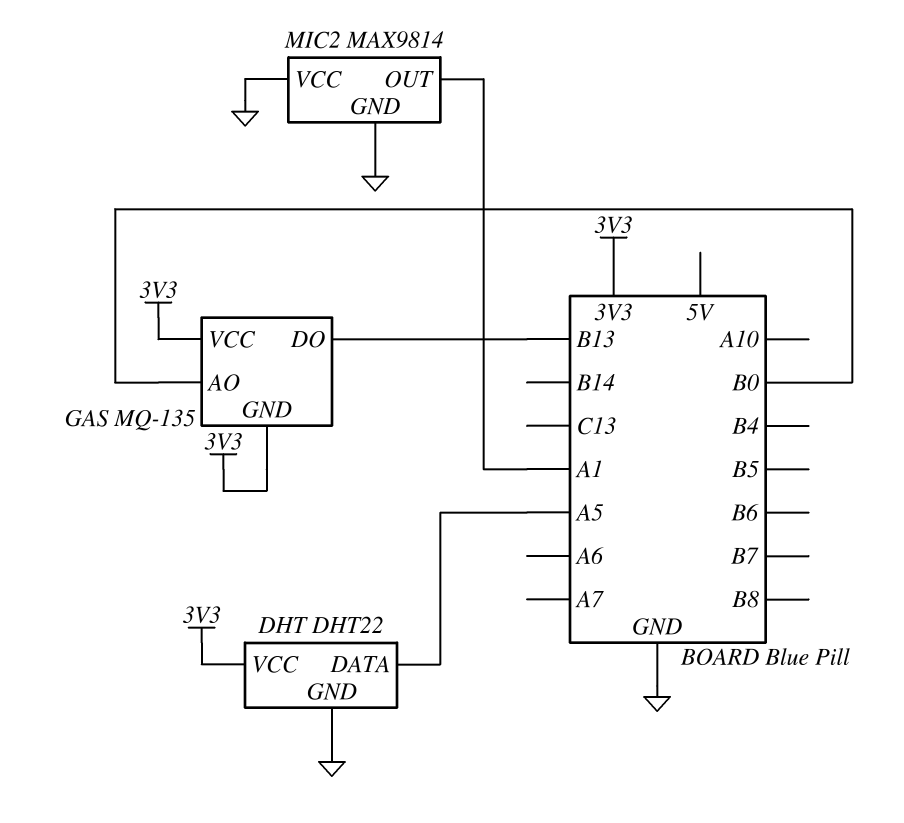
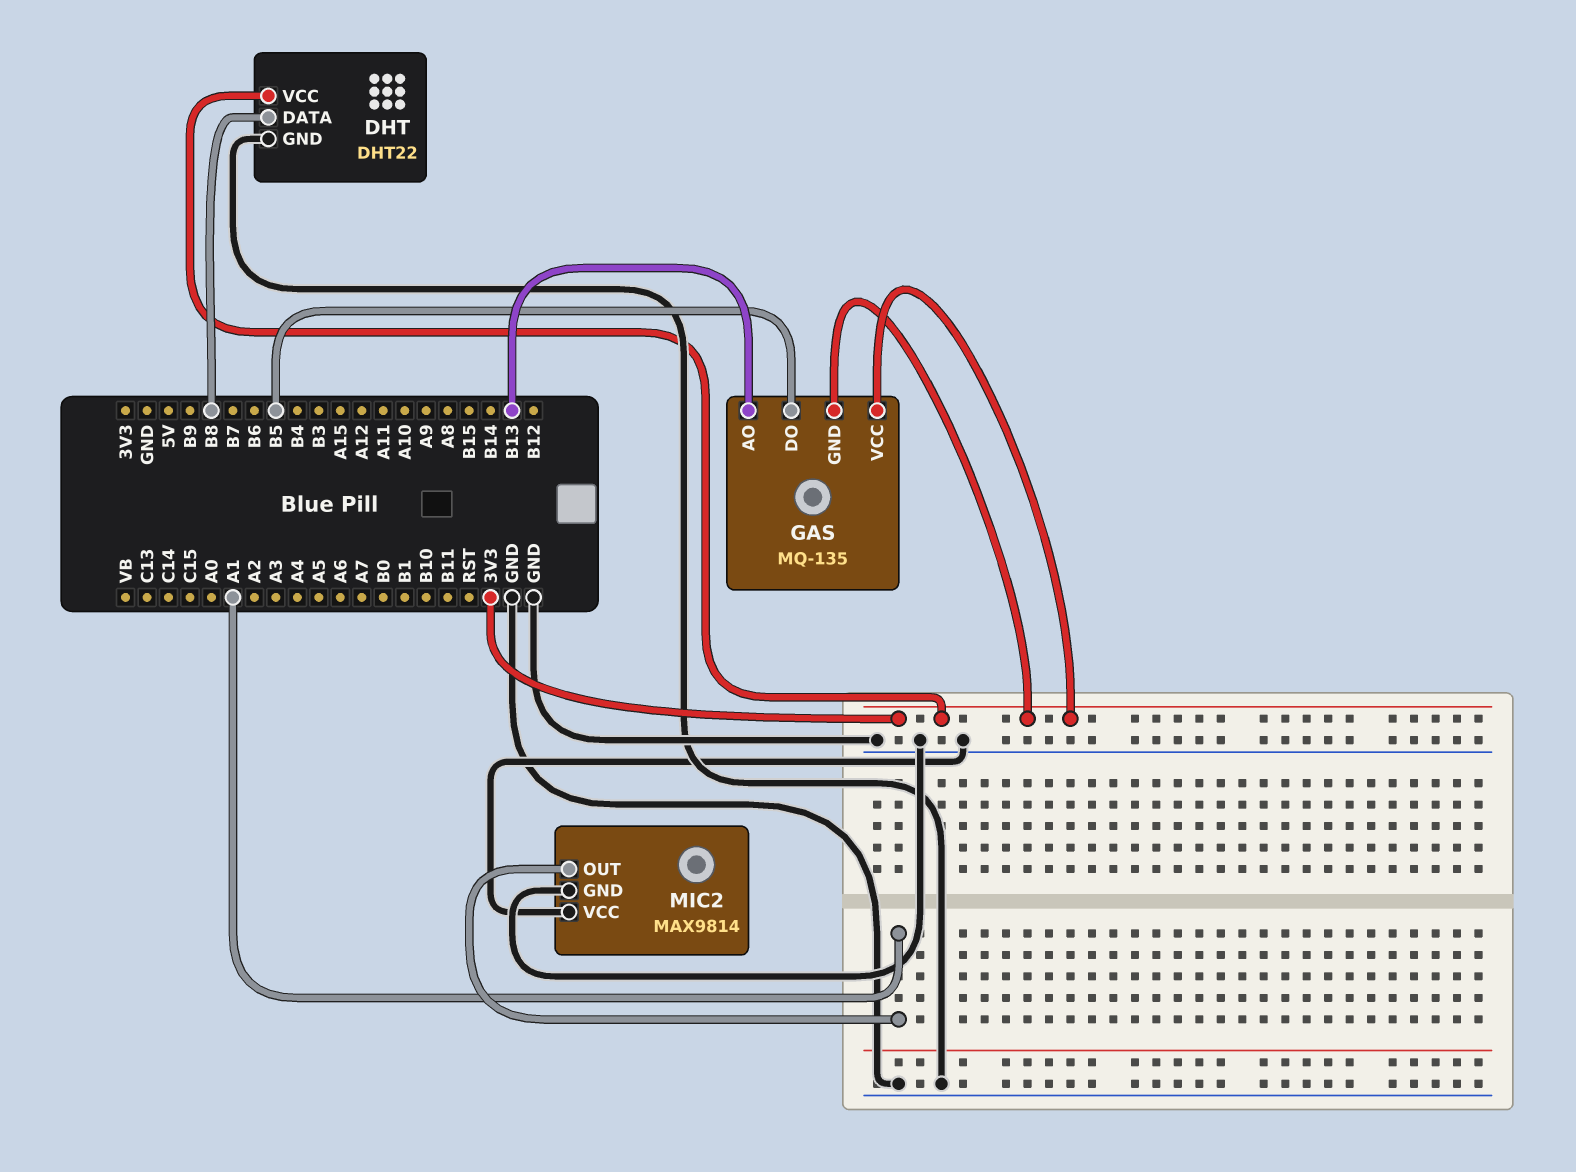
DHT pin DATA: A5 -> B8
GAS pin AO: B0 -> B13
GAS pin DO: B13 -> B5

